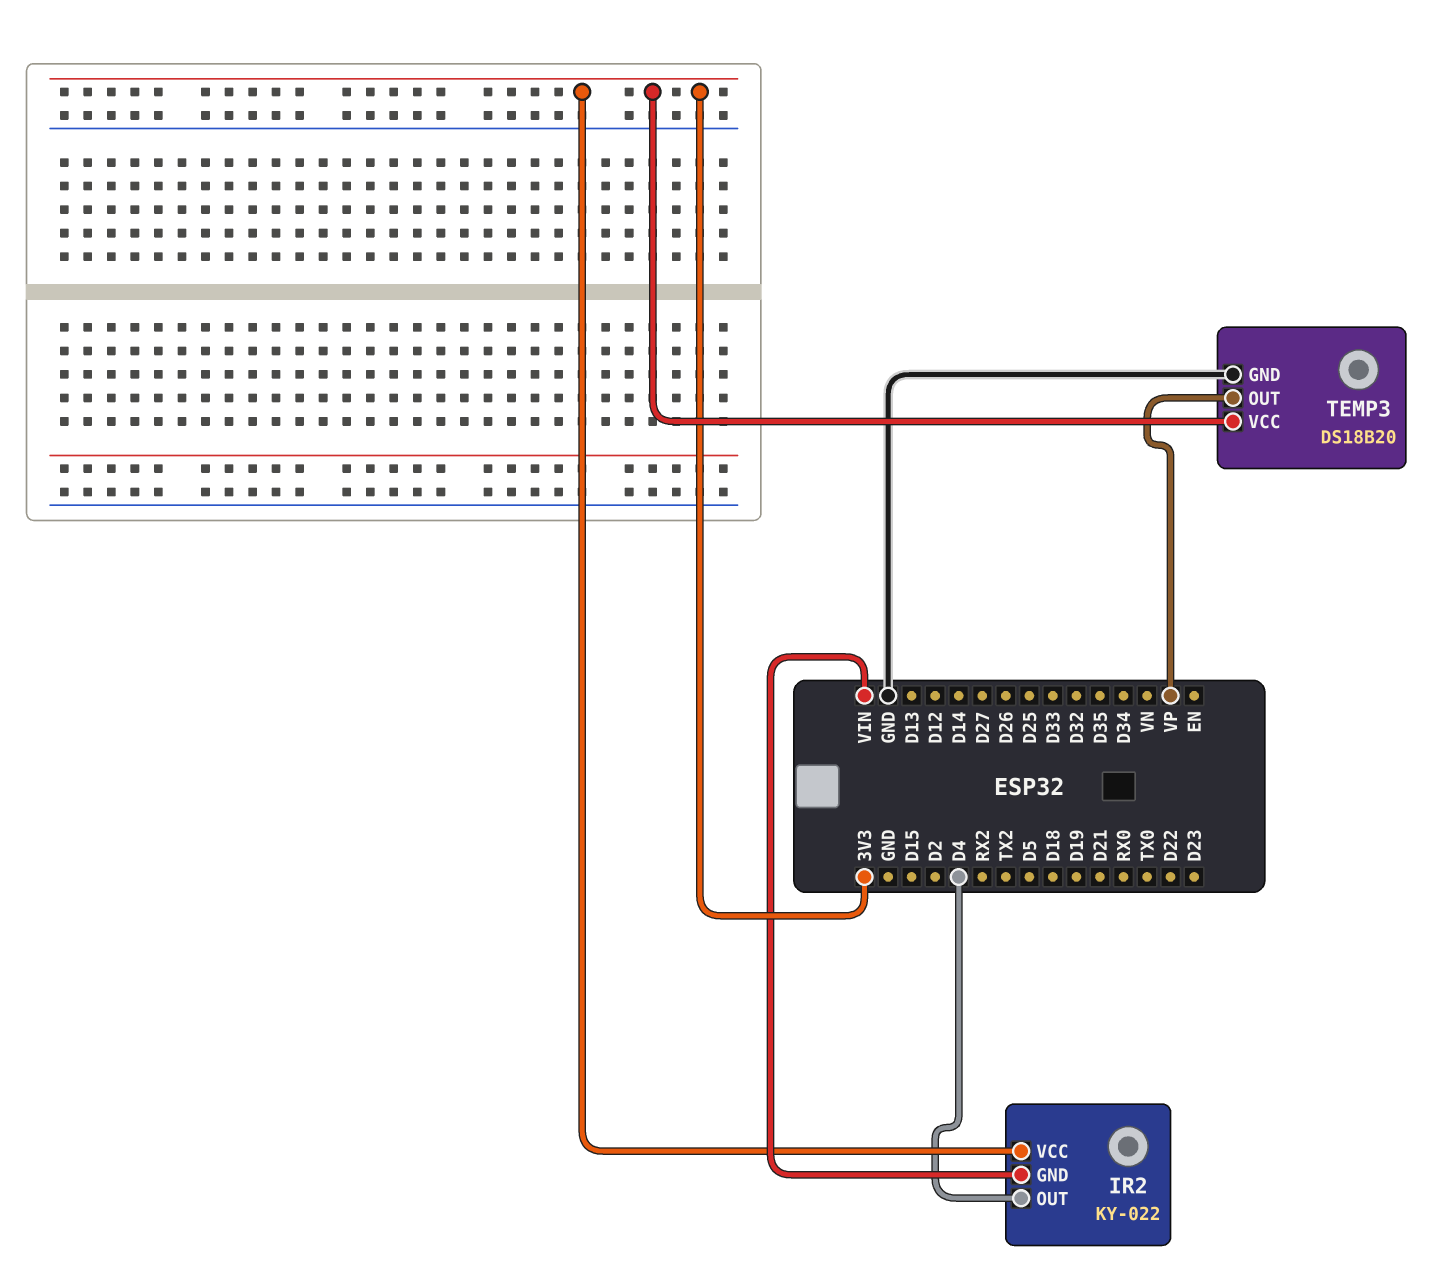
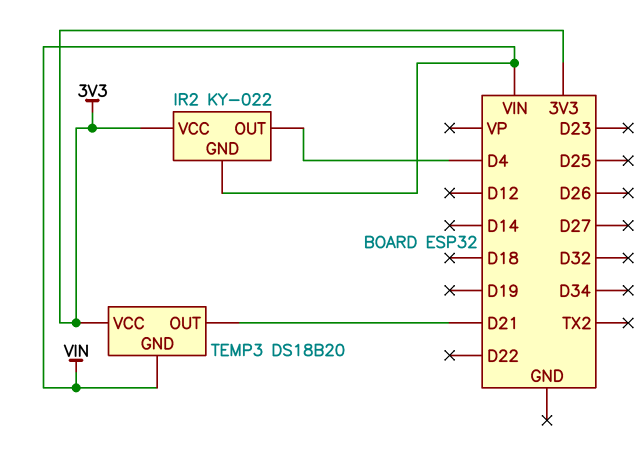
TEMP3 pin GND: GND -> VIN
TEMP3 pin OUT: VP -> D21

